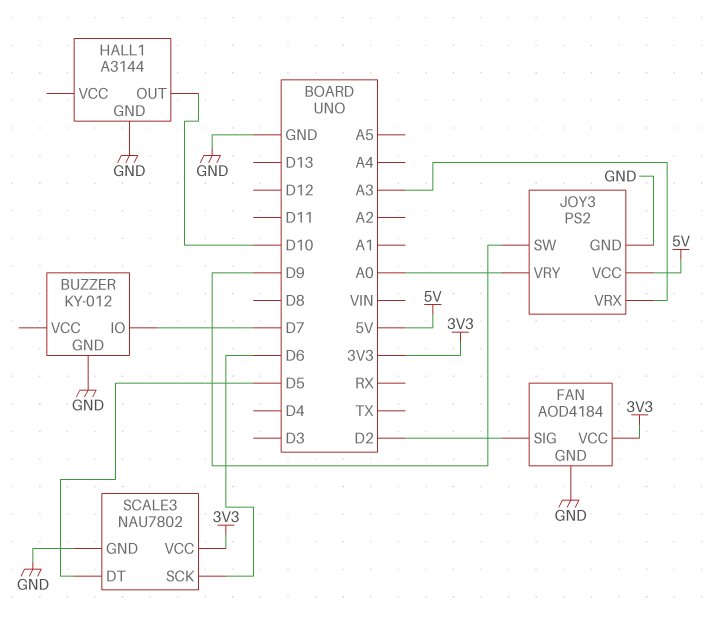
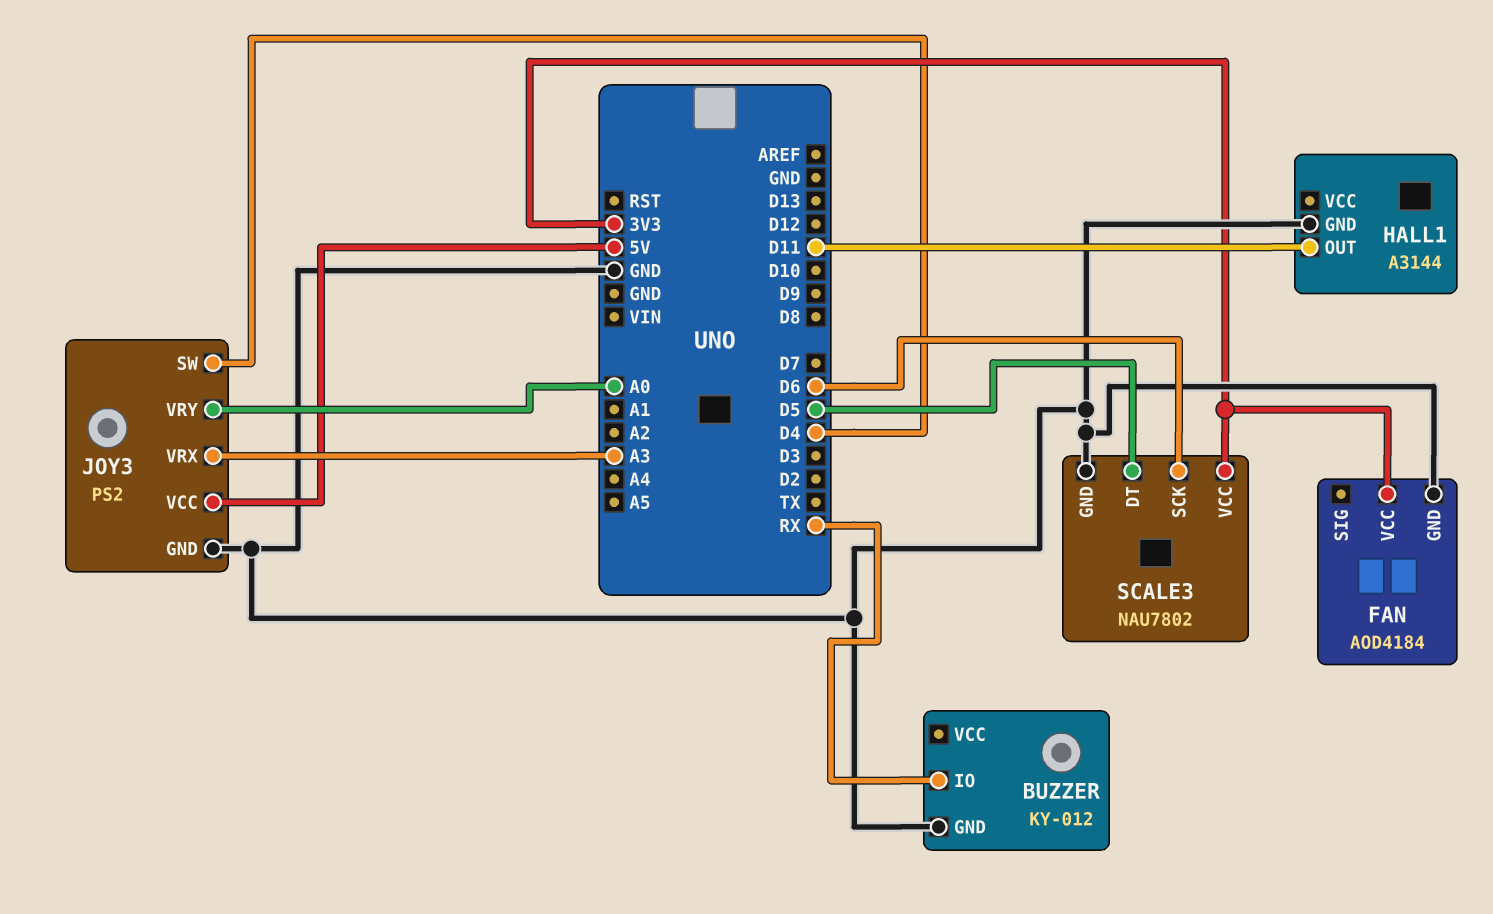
BUZZER pin IO: D7 -> RX
FAN pin SIG: D2 -> none
HALL1 pin OUT: D10 -> D11
JOY3 pin SW: D9 -> D4

